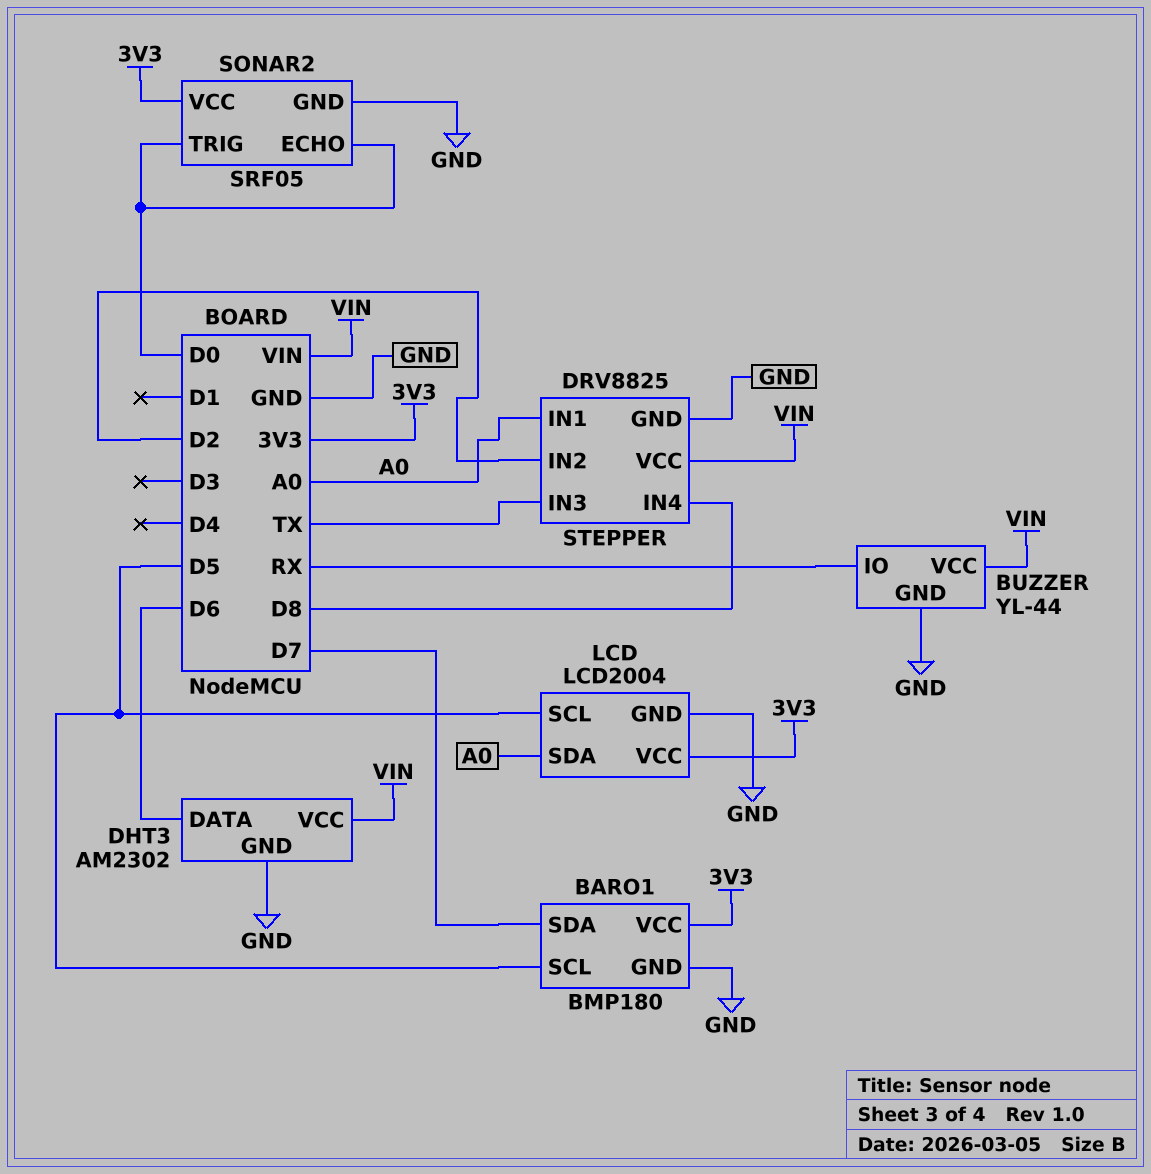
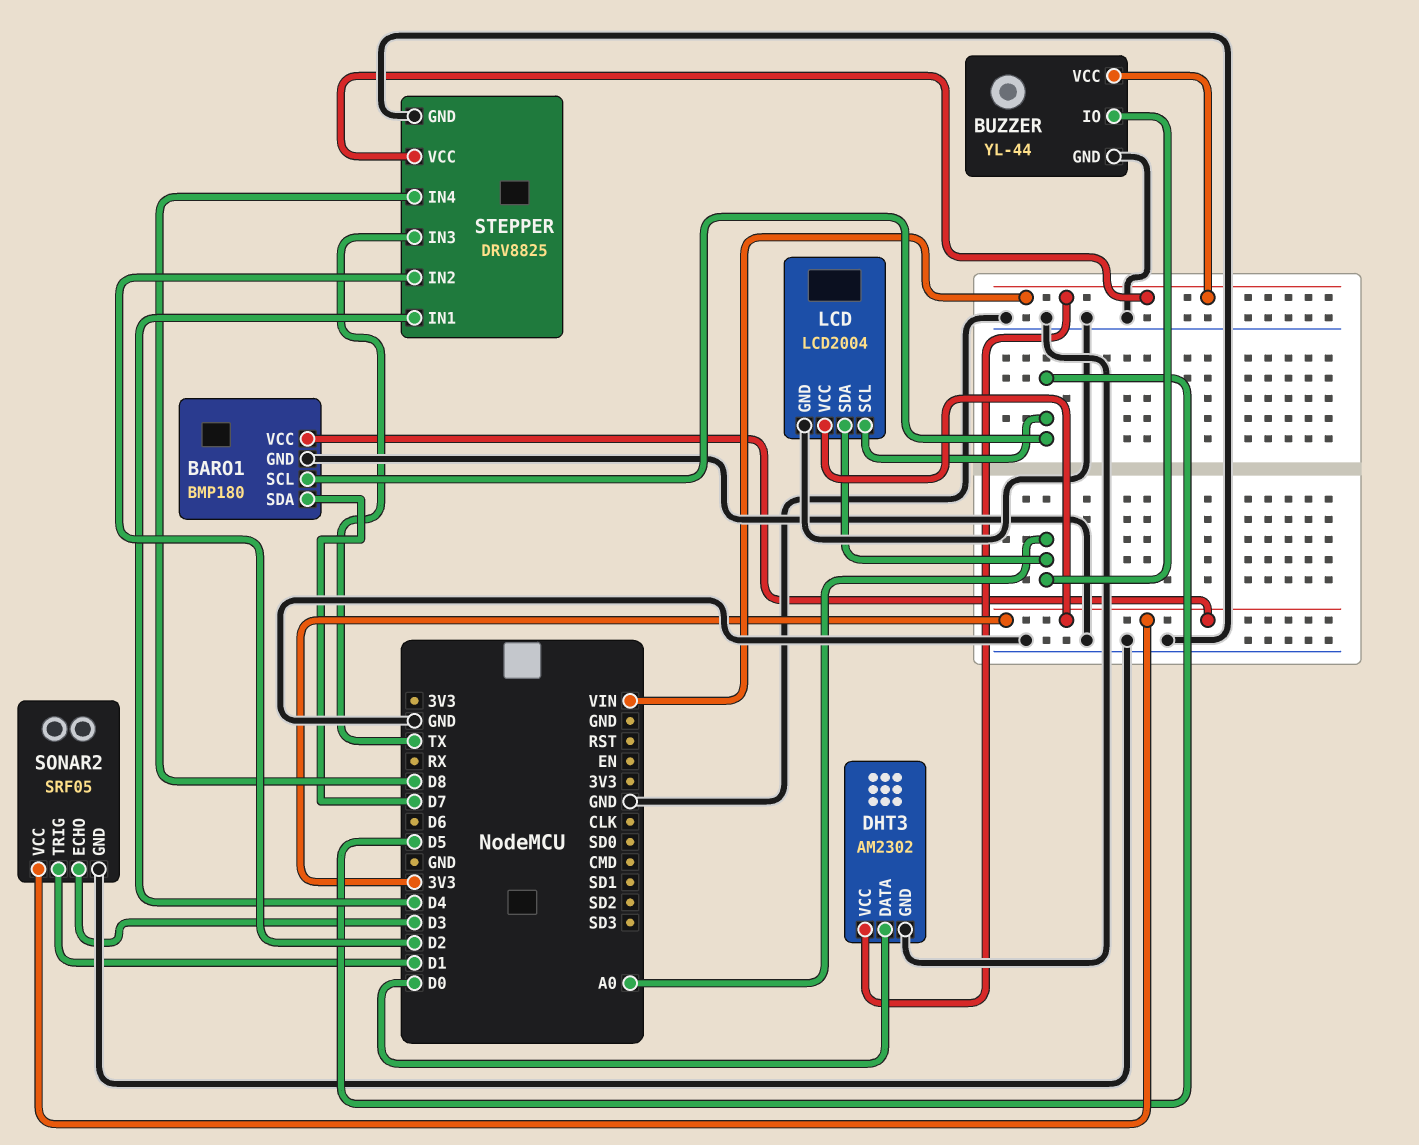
BUZZER pin IO: RX -> A0
DHT3 pin DATA: D6 -> D0
SONAR2 pin ECHO: D0 -> D3
SONAR2 pin TRIG: D0 -> D1
STEPPER pin IN1: A0 -> D4

